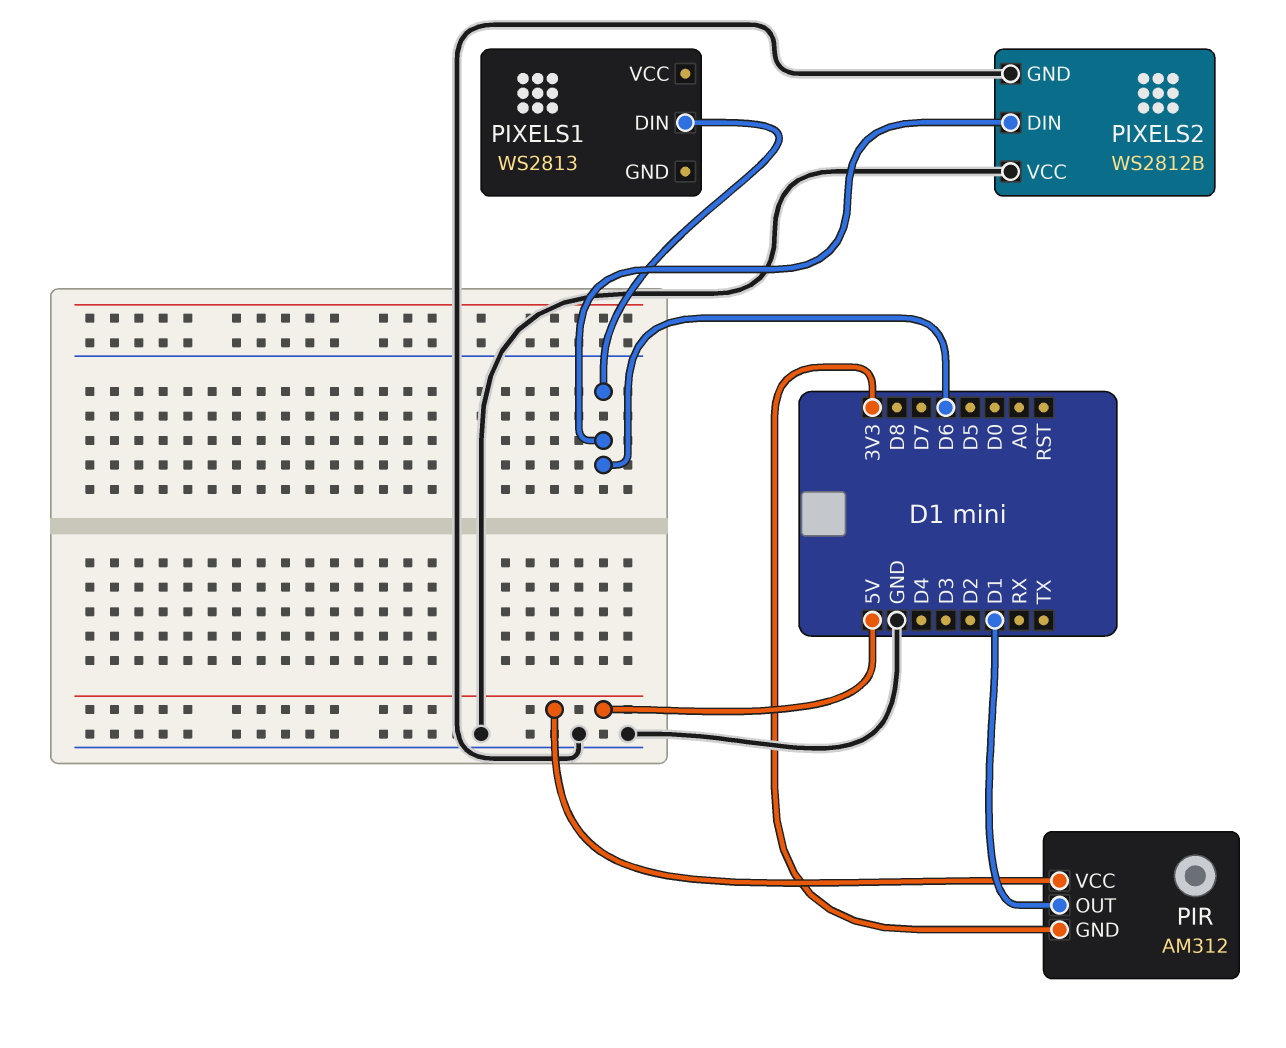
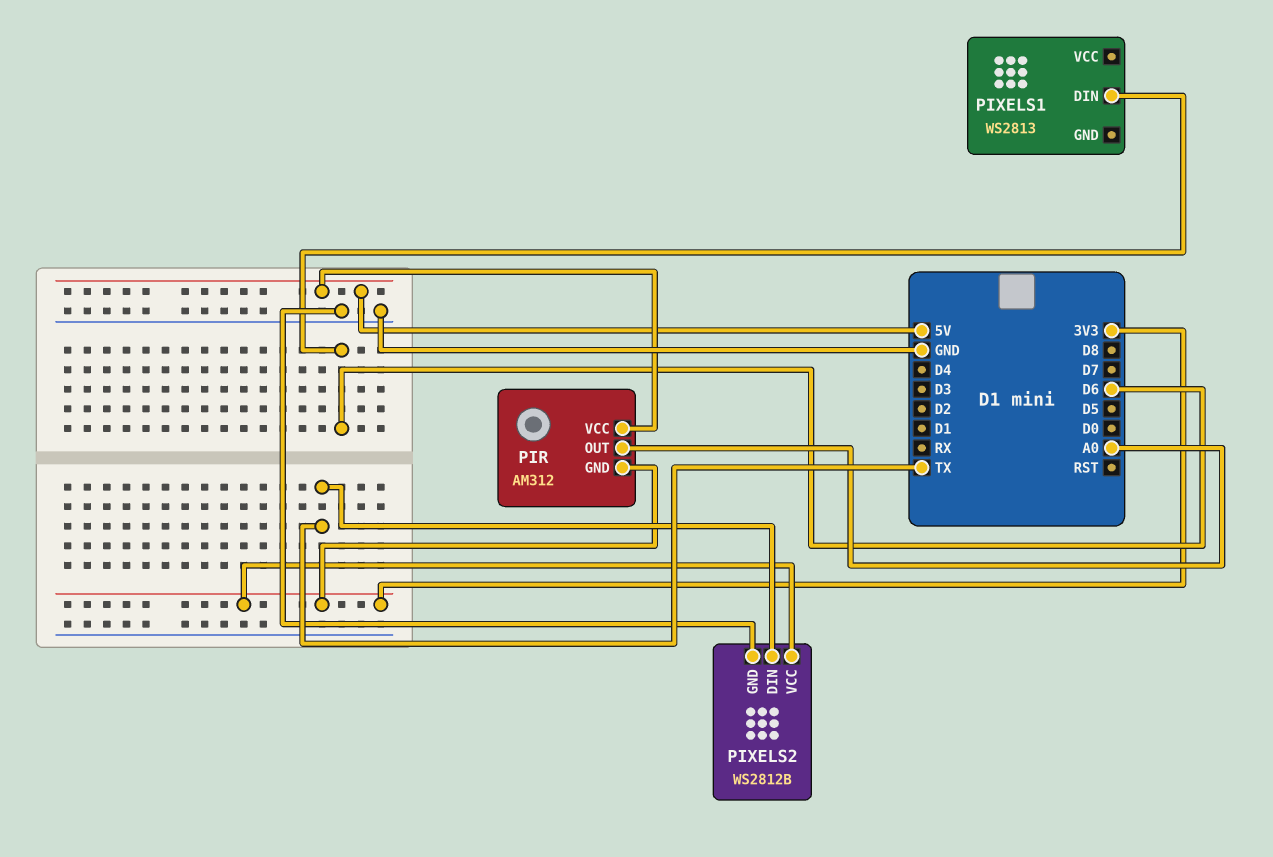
PIR pin OUT: D1 -> A0
PIXELS2 pin DIN: D6 -> TX
PIXELS2 pin VCC: GND -> 3V3

